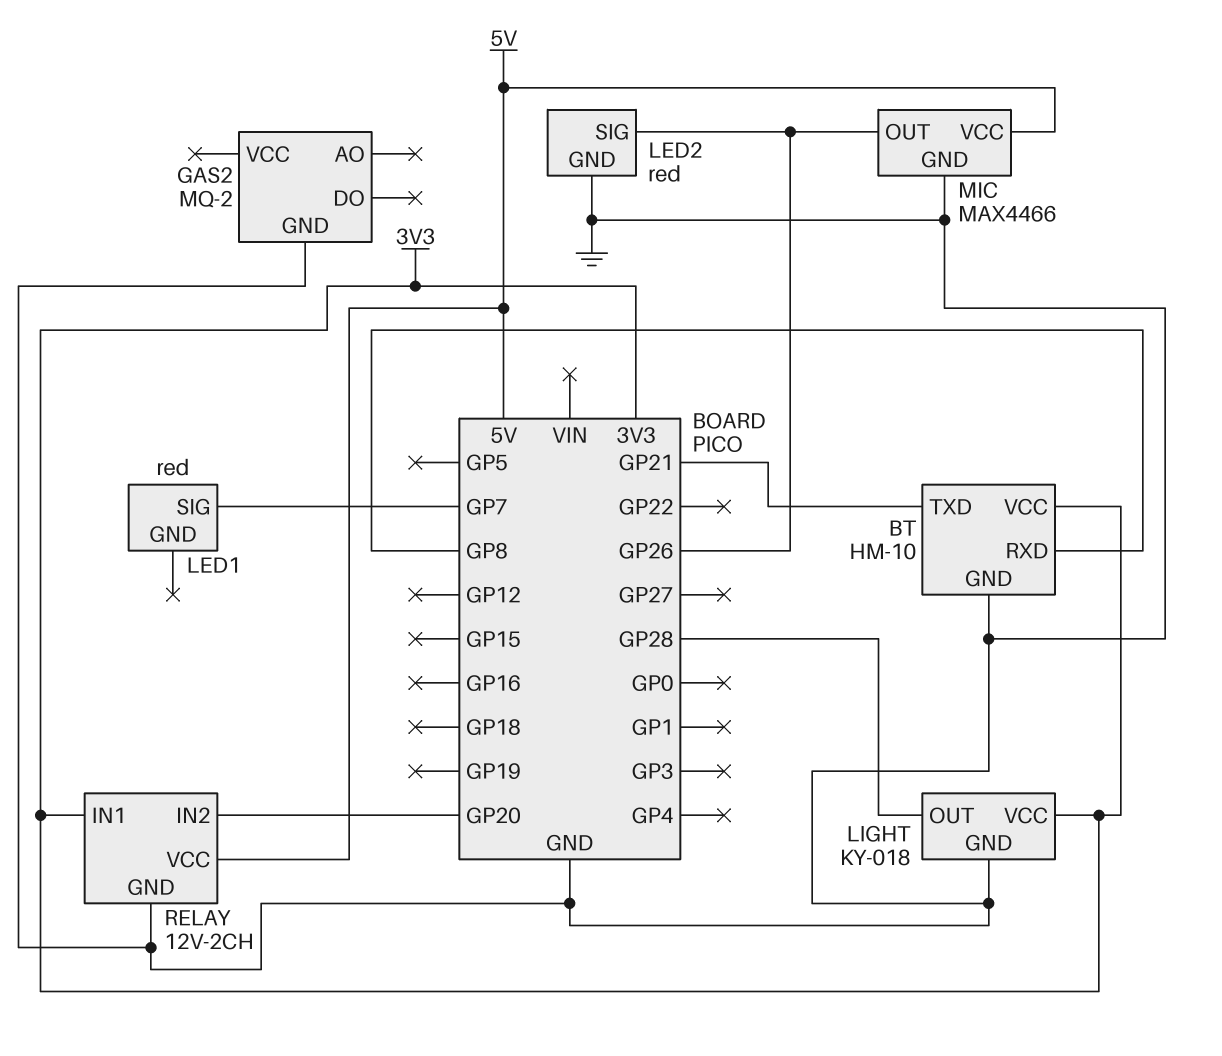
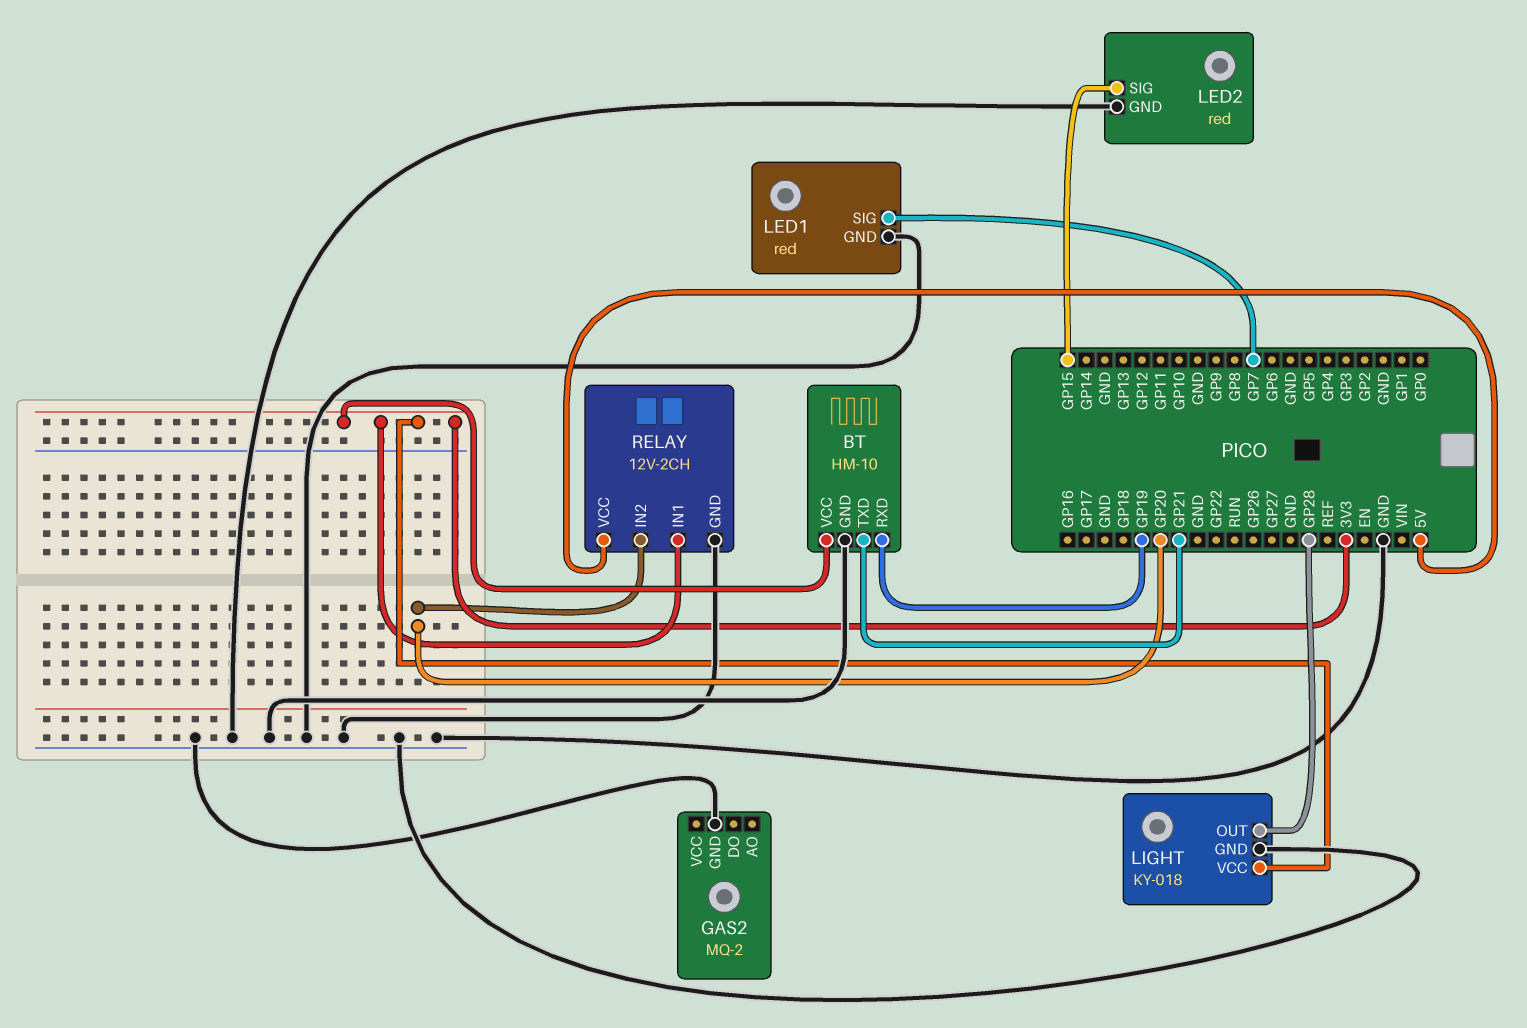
BT pin RXD: GP8 -> GP19
LED1 pin GND: none -> GND
LED2 pin SIG: GP26 -> GP15
MIC: MAX4466 -> none
MIC pin GND: GND -> none
MIC pin OUT: GP26 -> none
MIC pin VCC: 5V -> none

